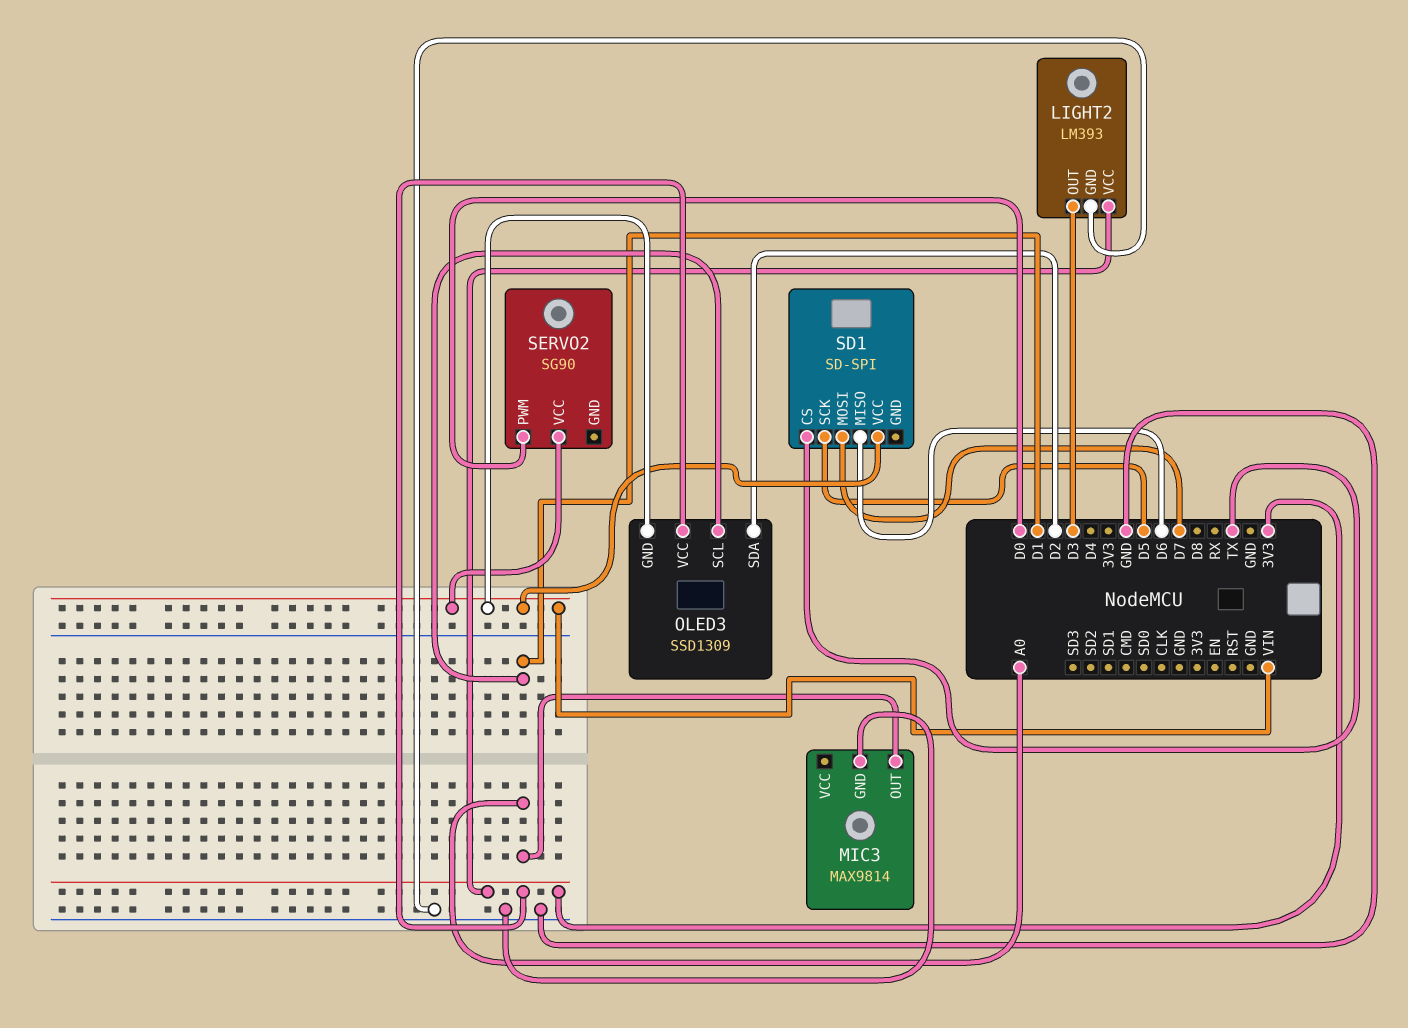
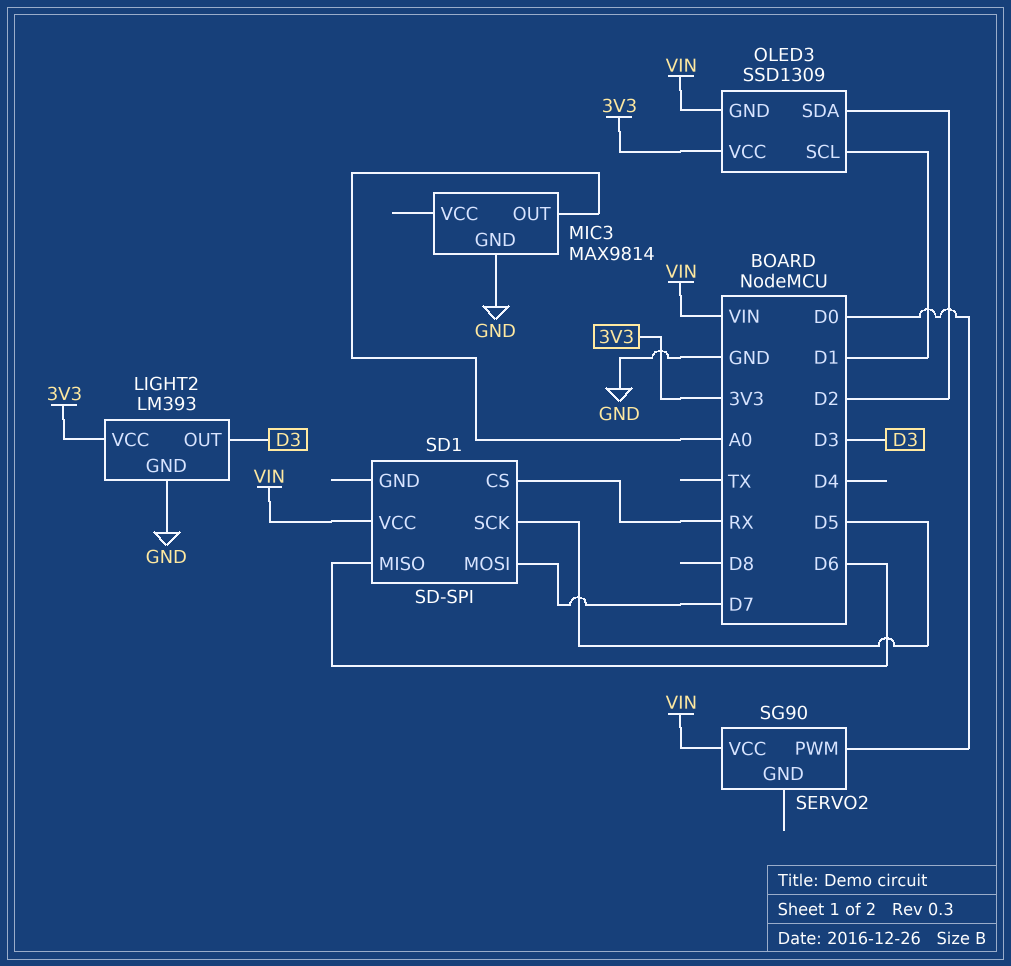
SD1 pin CS: TX -> RX

